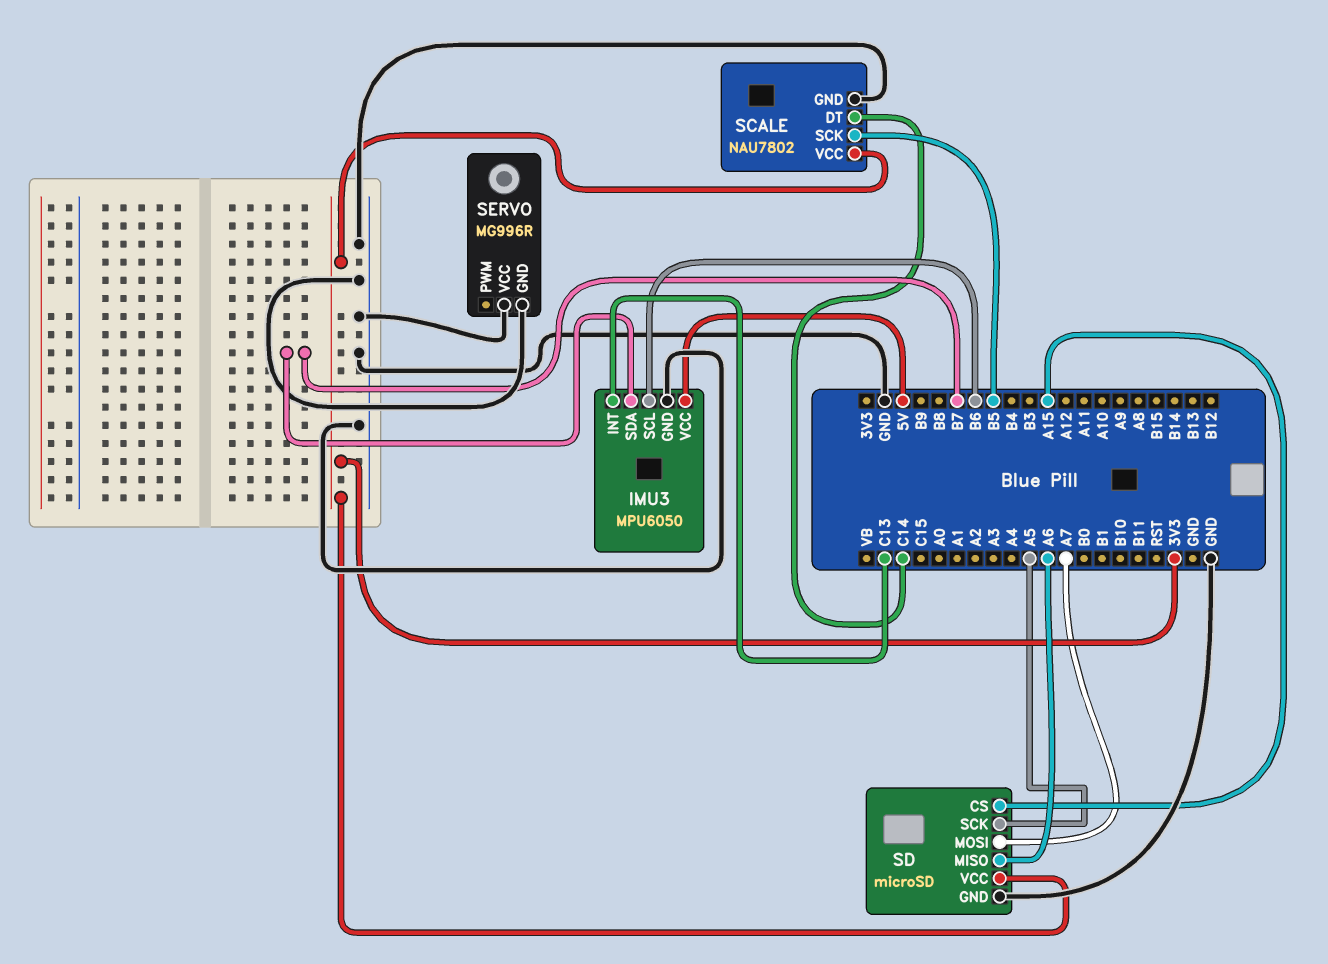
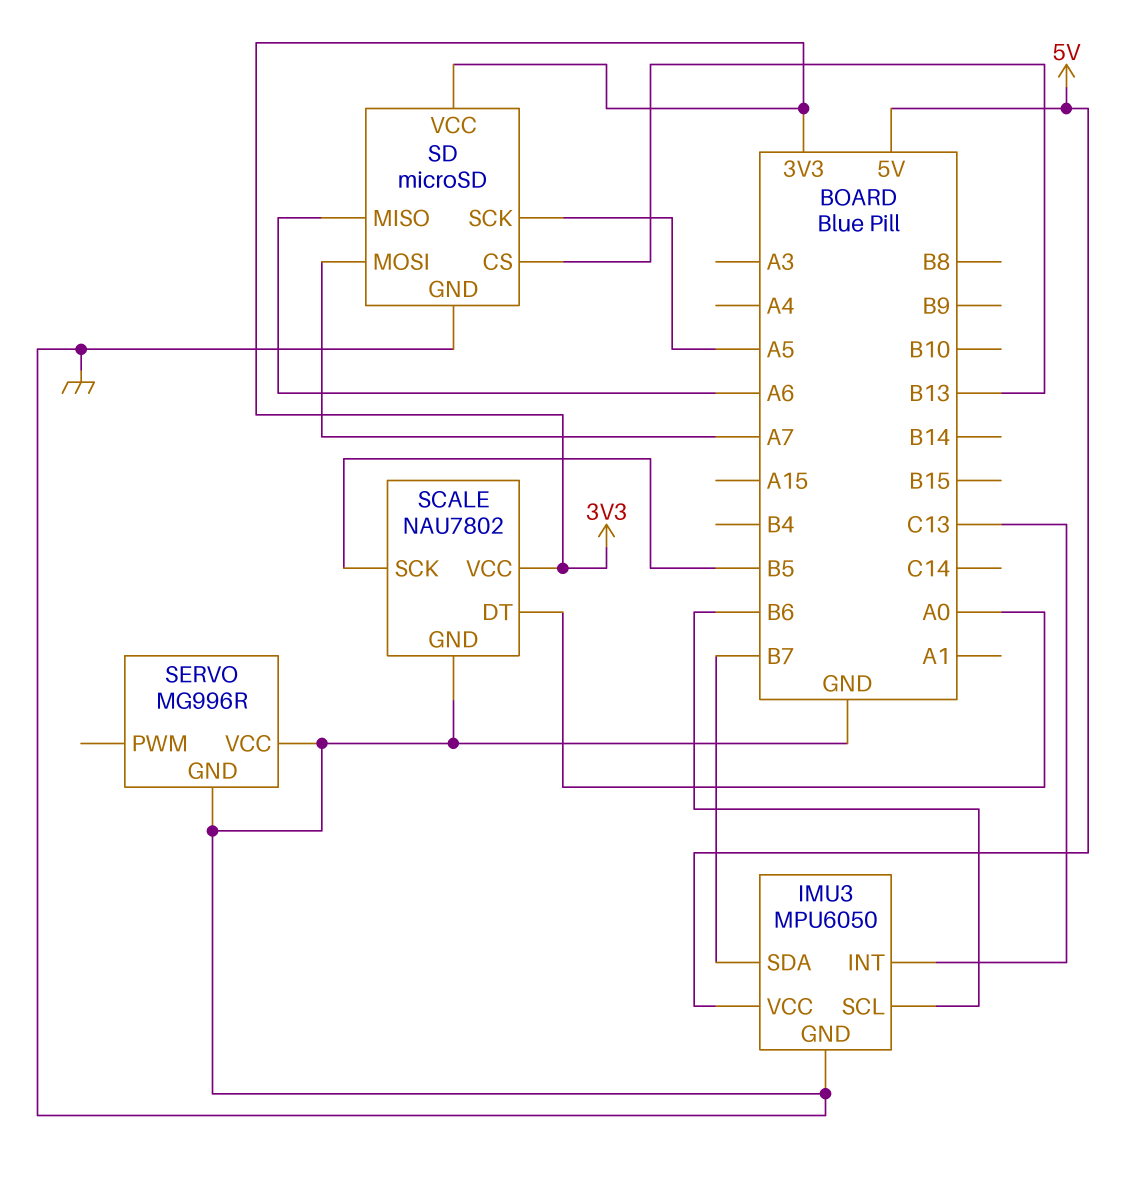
SCALE pin DT: C14 -> A0
SD pin CS: A15 -> B13

